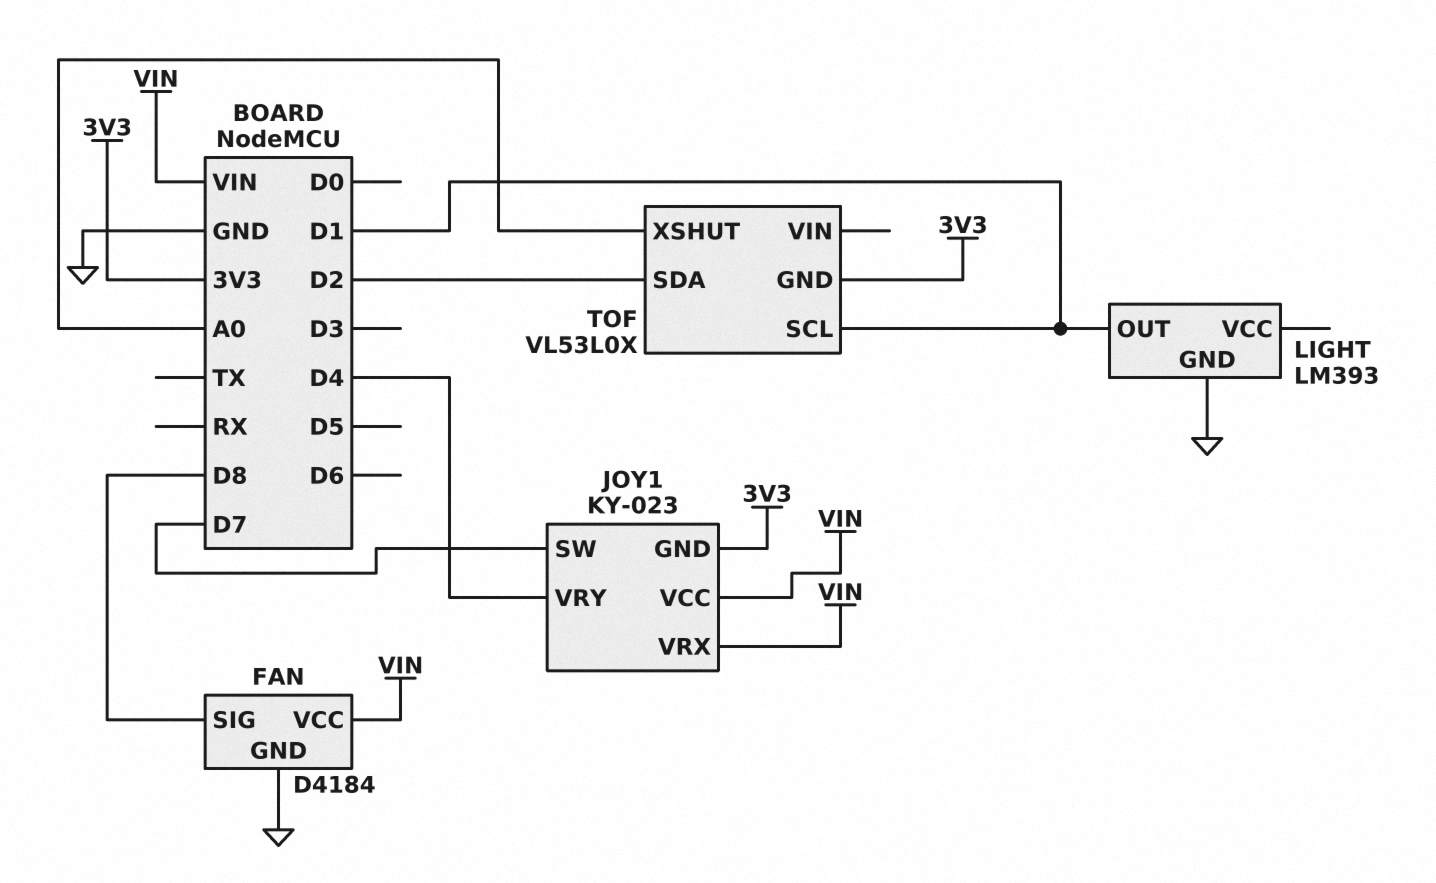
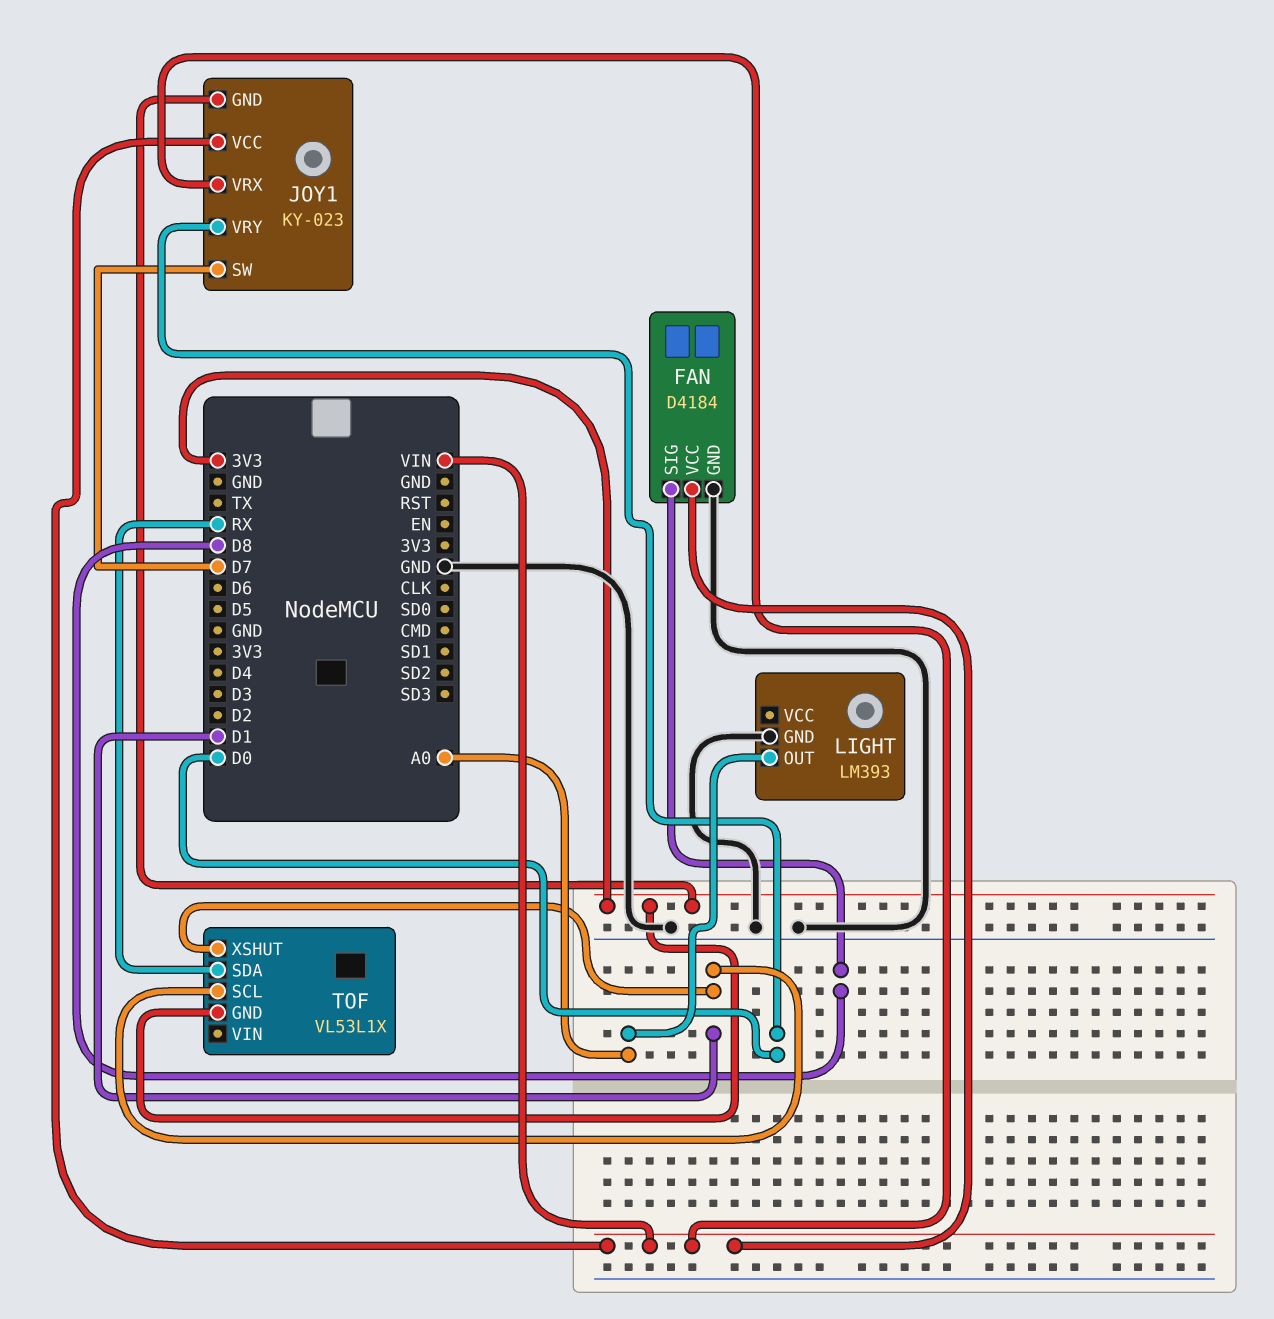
JOY1 pin VRY: D4 -> D0
LIGHT pin OUT: D1 -> A0
TOF: VL53L0X -> VL53L1X
TOF pin SDA: D2 -> RX
TOF pin XSHUT: A0 -> D1

